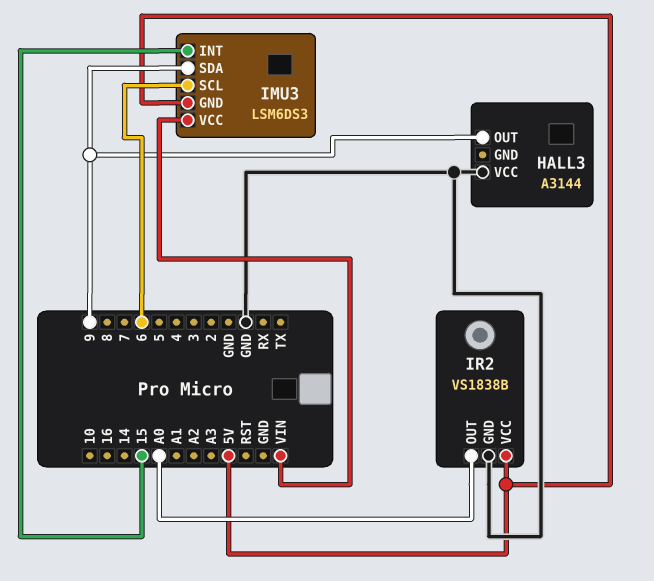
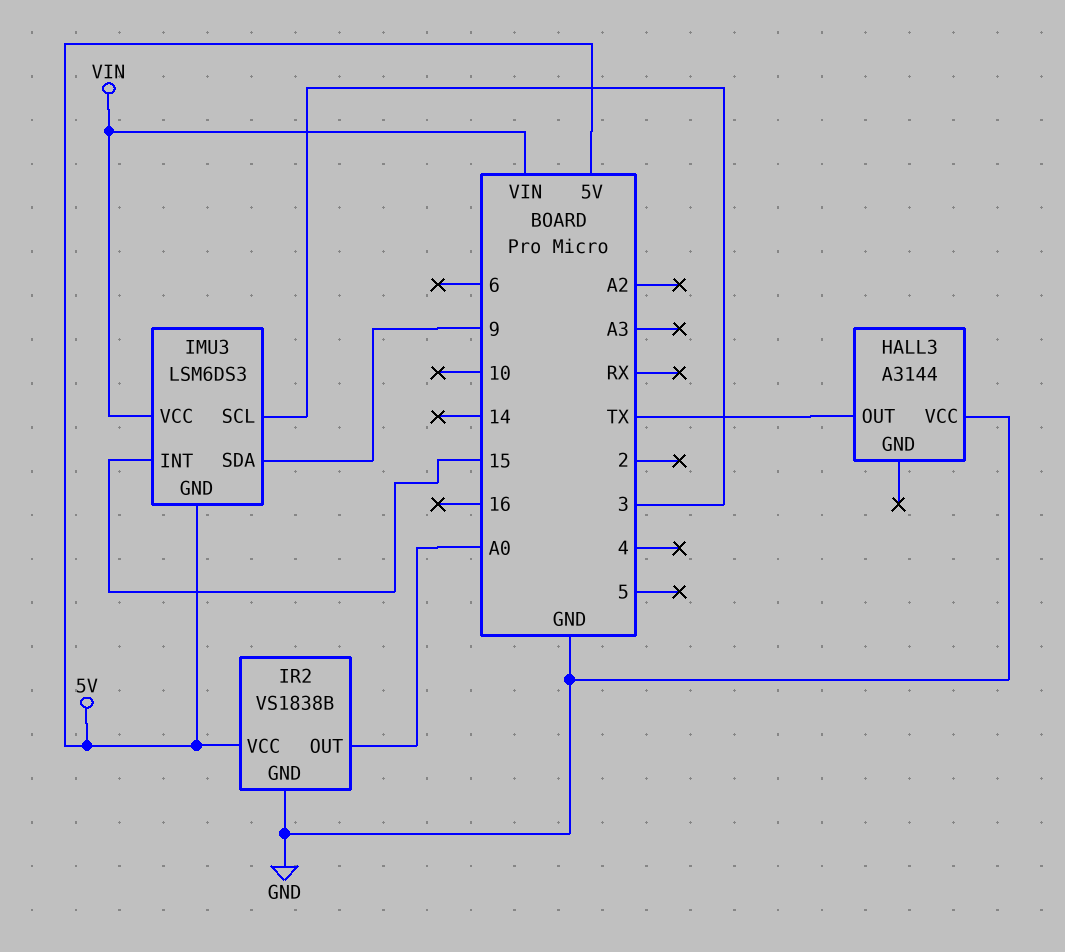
HALL3 pin OUT: 9 -> TX
IMU3 pin SCL: 6 -> 3

